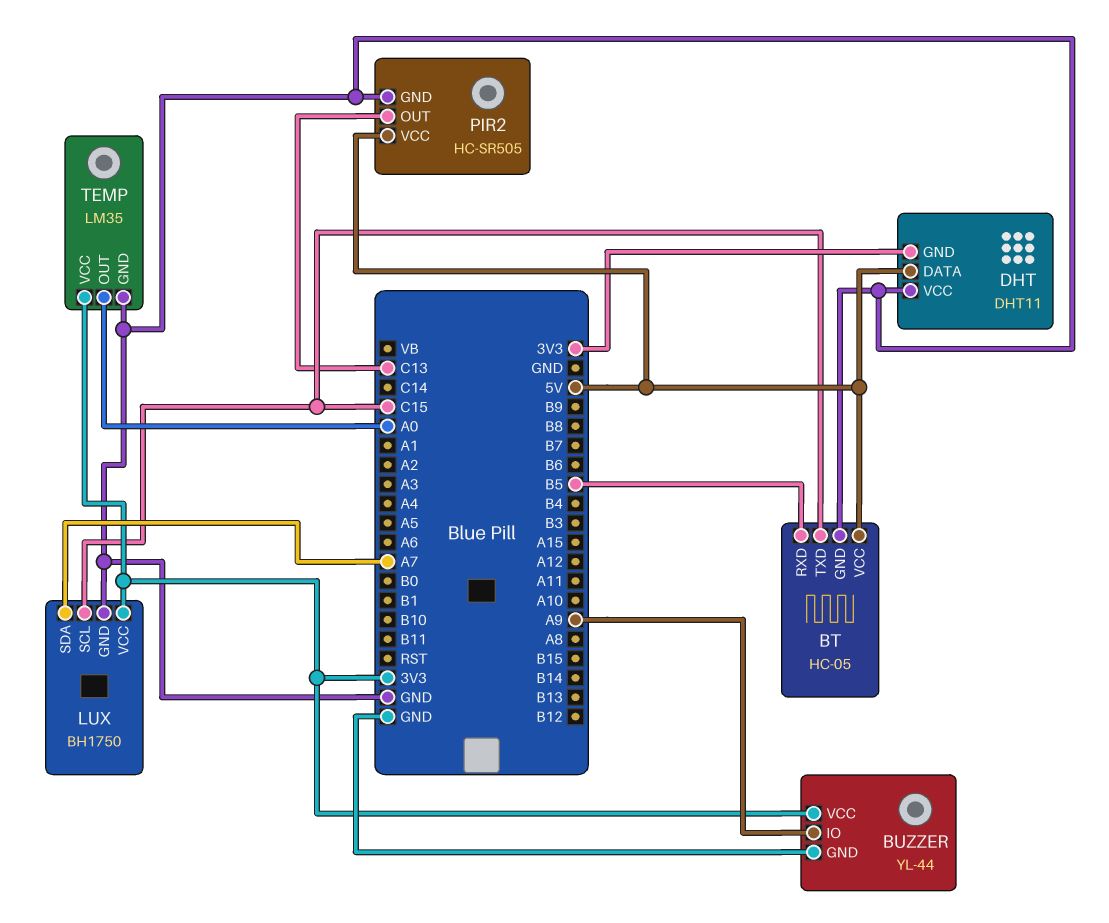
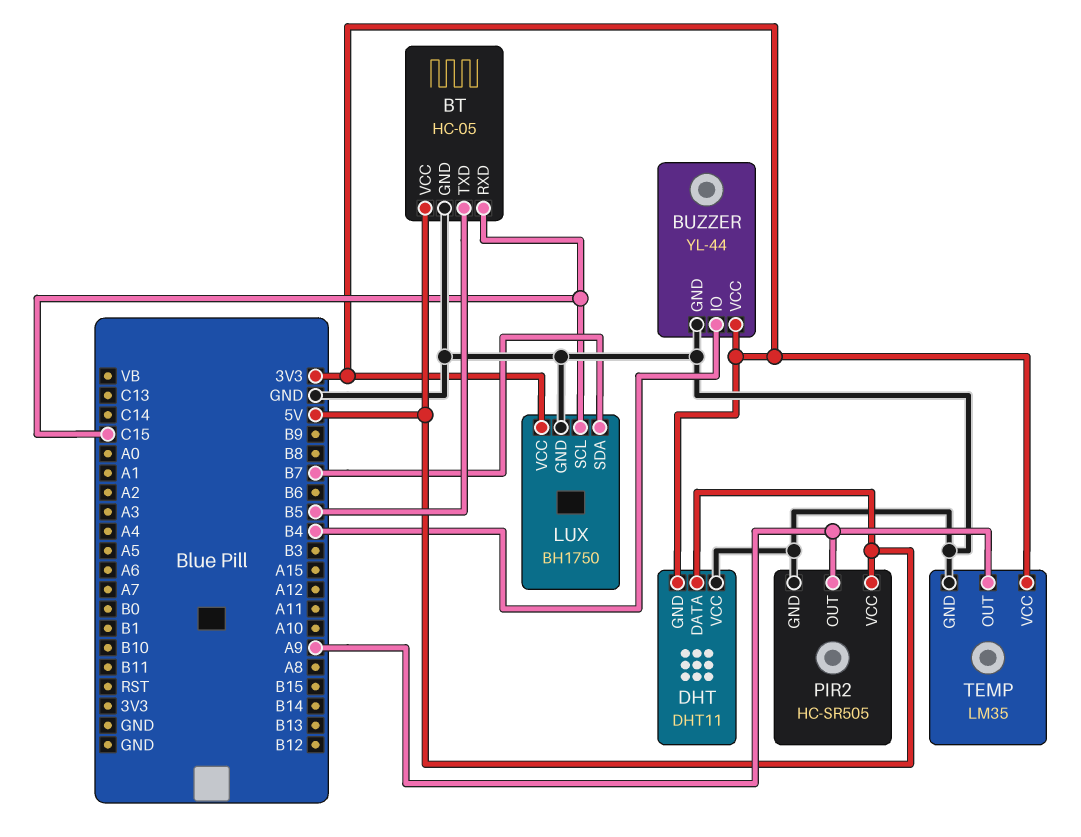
BT pin RXD: B5 -> C15
BT pin TXD: C15 -> B5
BUZZER pin IO: A9 -> B4
LUX pin SDA: A7 -> B7
PIR2 pin OUT: C13 -> A9
TEMP pin OUT: A0 -> A9

